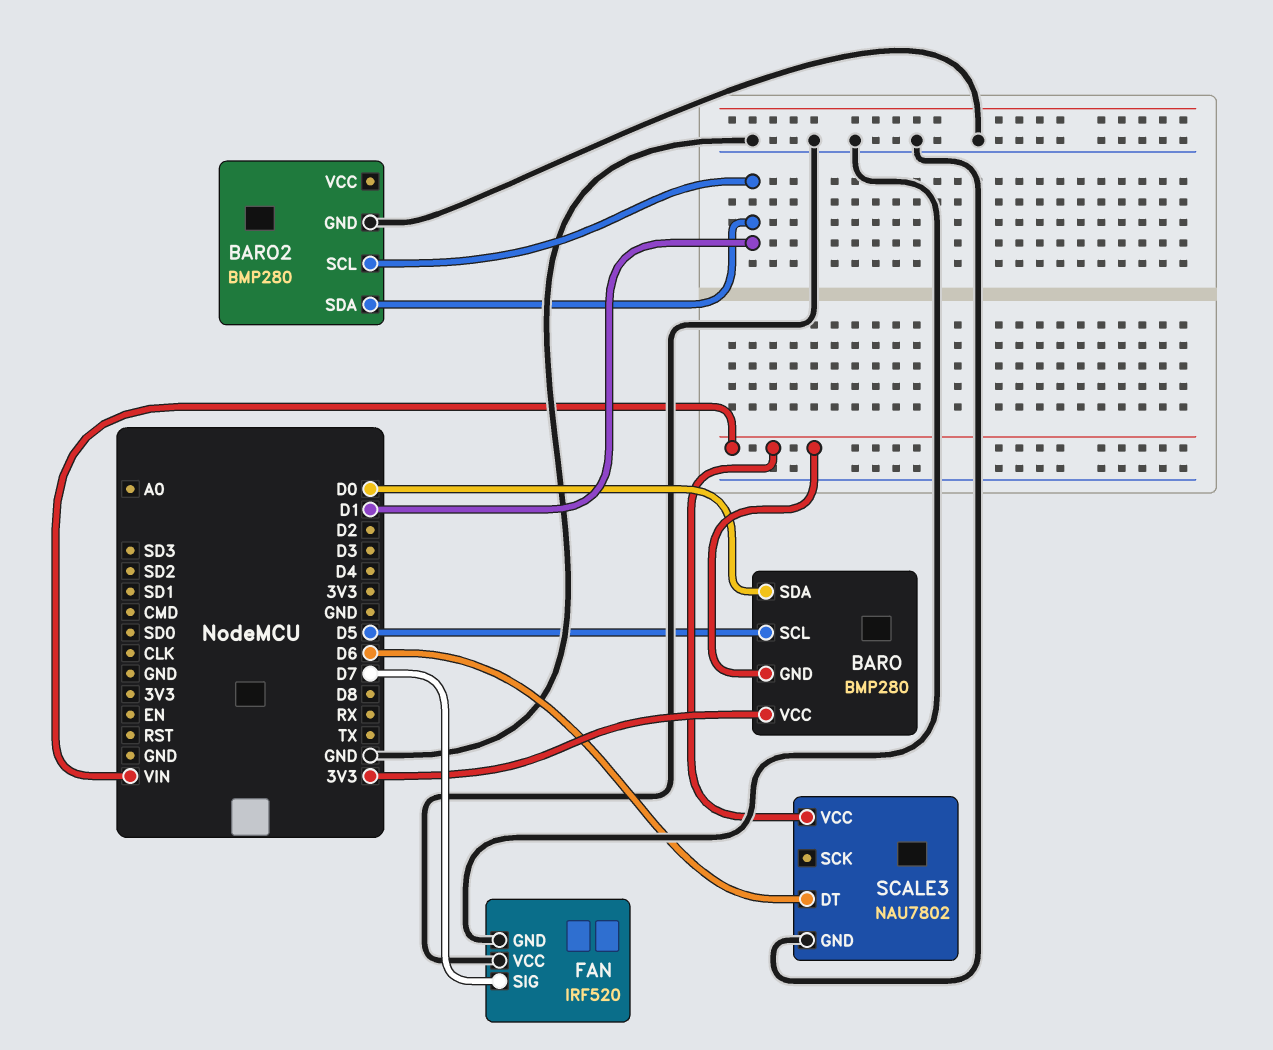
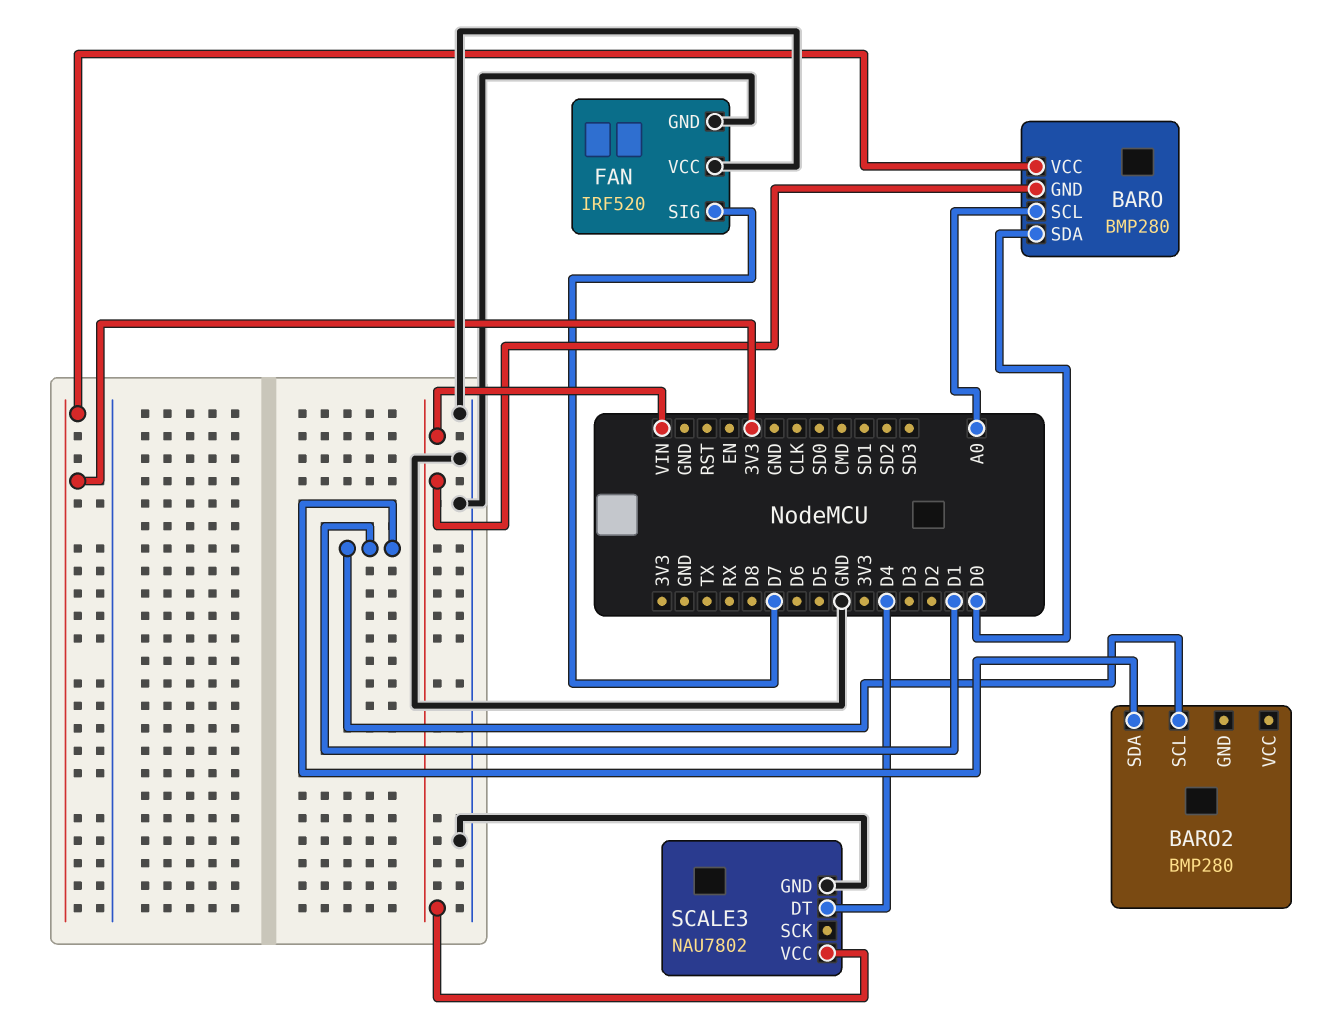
BARO pin SCL: D5 -> A0
BARO2 pin GND: GND -> none
SCALE3 pin DT: D6 -> D4

